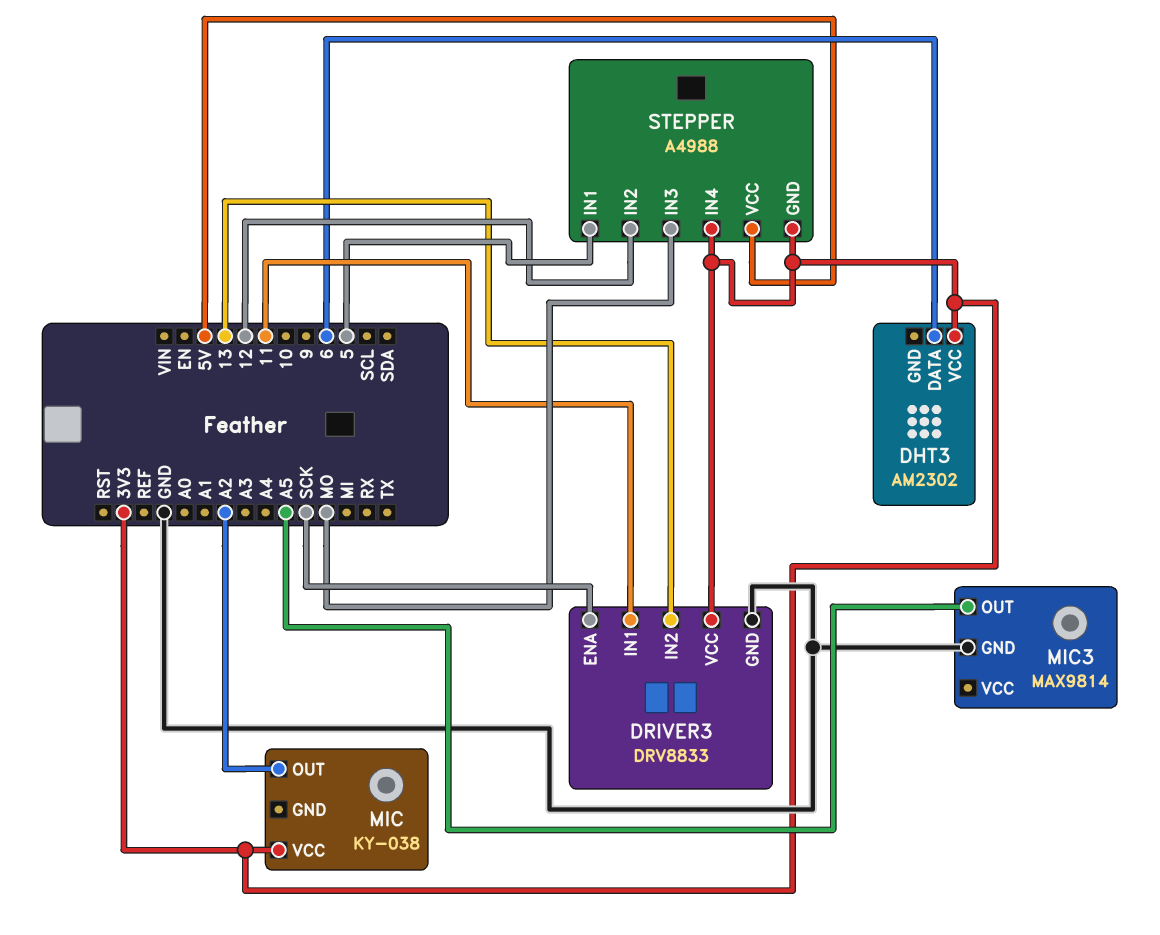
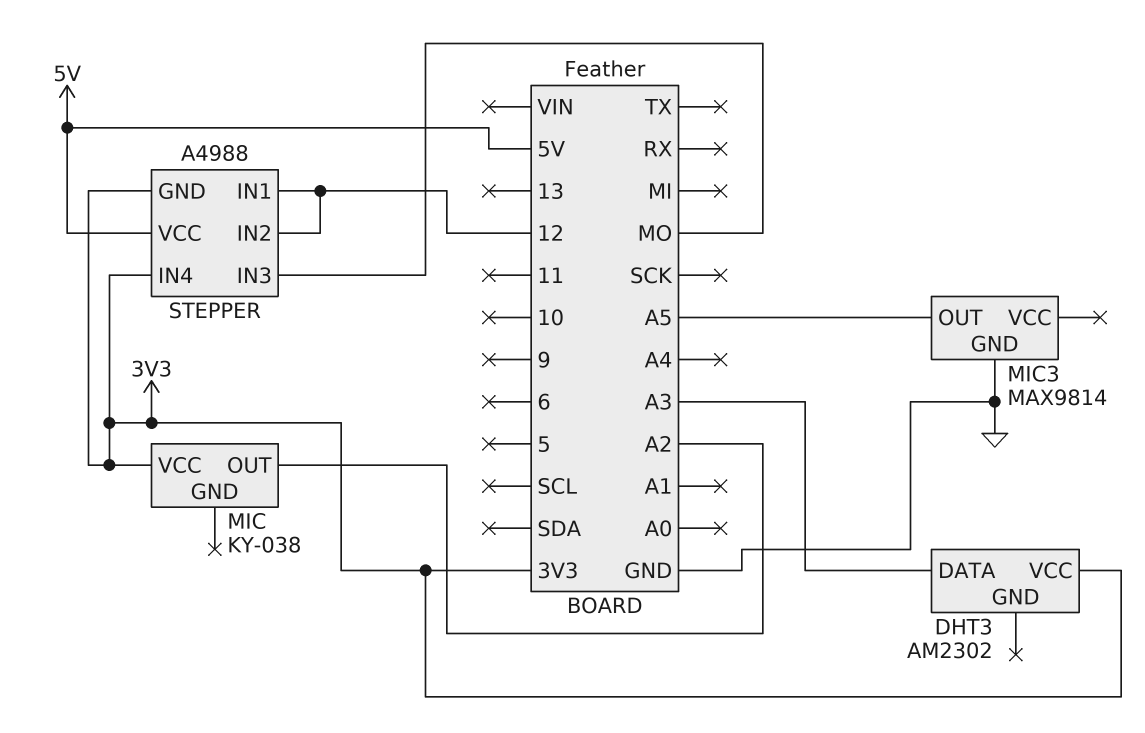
DHT3 pin DATA: 6 -> A3
DRIVER3: DRV8833 -> none
DRIVER3 pin ENA: SCK -> none
DRIVER3 pin GND: GND -> none
DRIVER3 pin IN1: 11 -> none
DRIVER3 pin IN2: 13 -> none
DRIVER3 pin VCC: 3V3 -> none
STEPPER pin IN1: 5 -> 12

